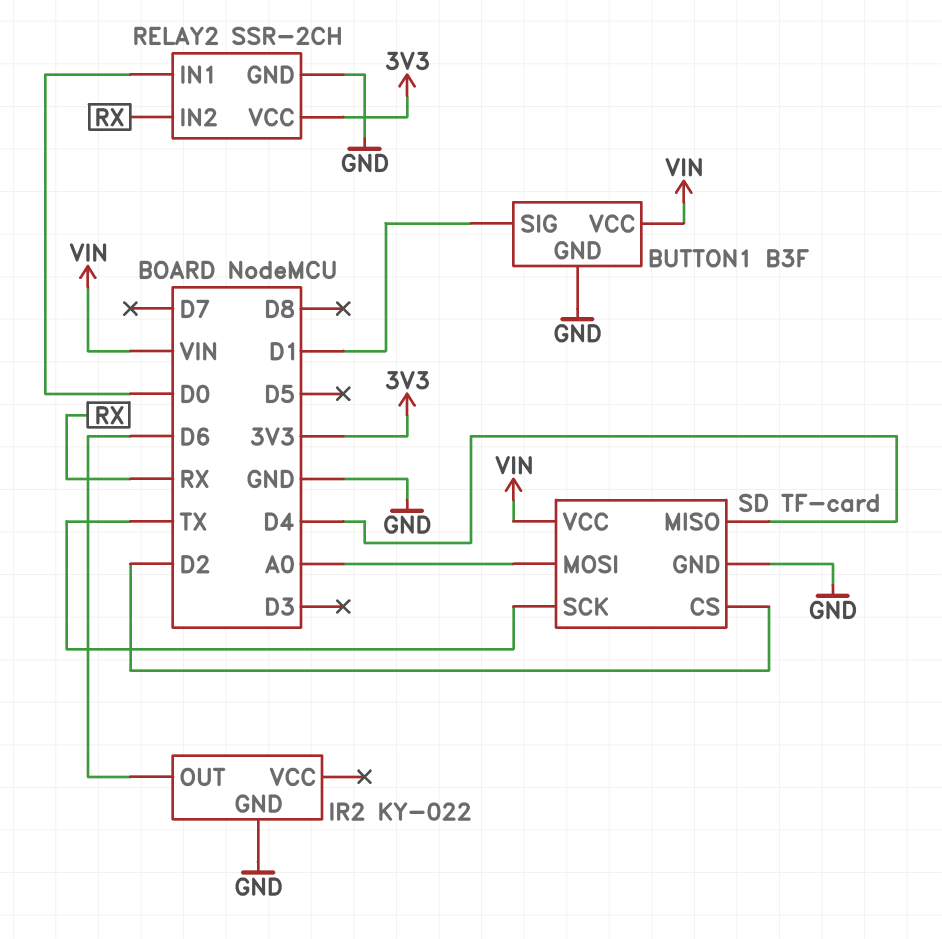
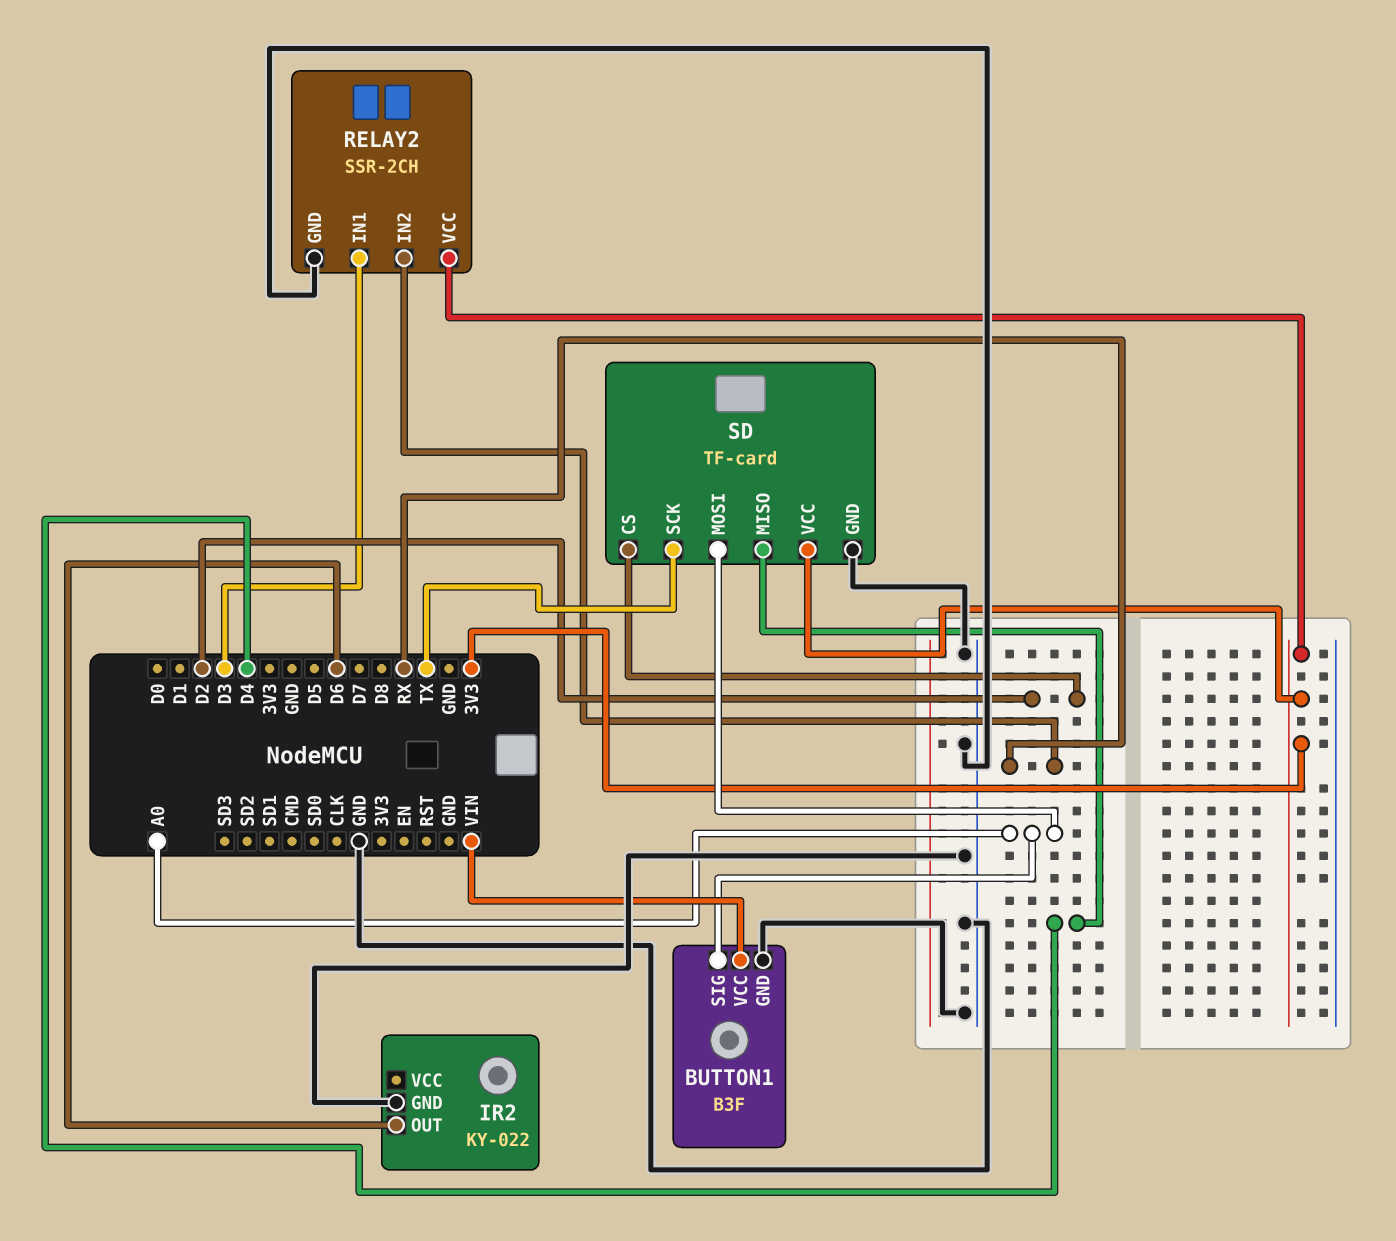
BUTTON1 pin SIG: D1 -> A0
RELAY2 pin IN1: D0 -> D3
SD pin VCC: VIN -> 3V3

